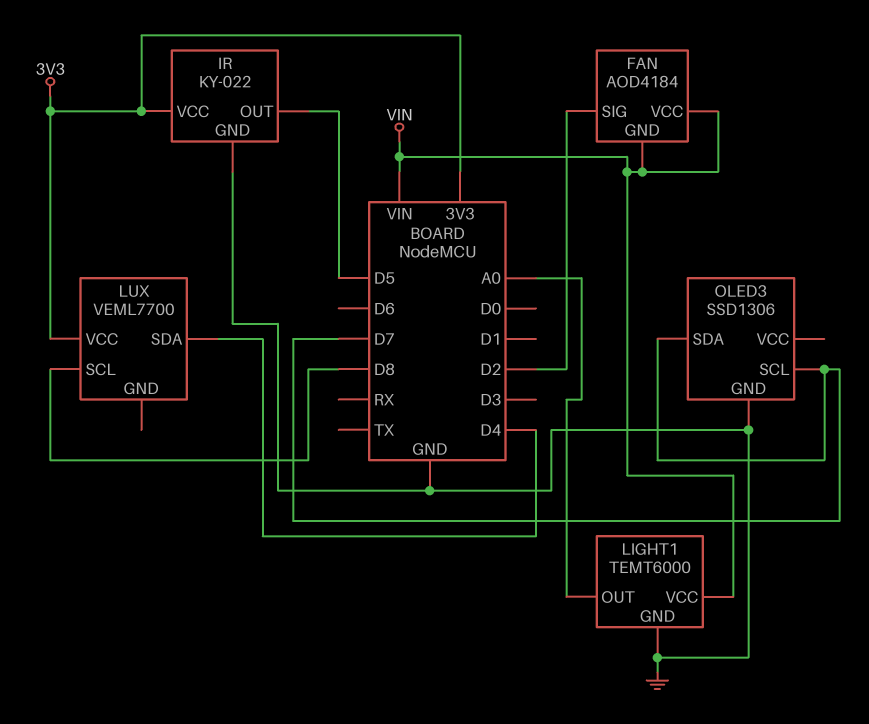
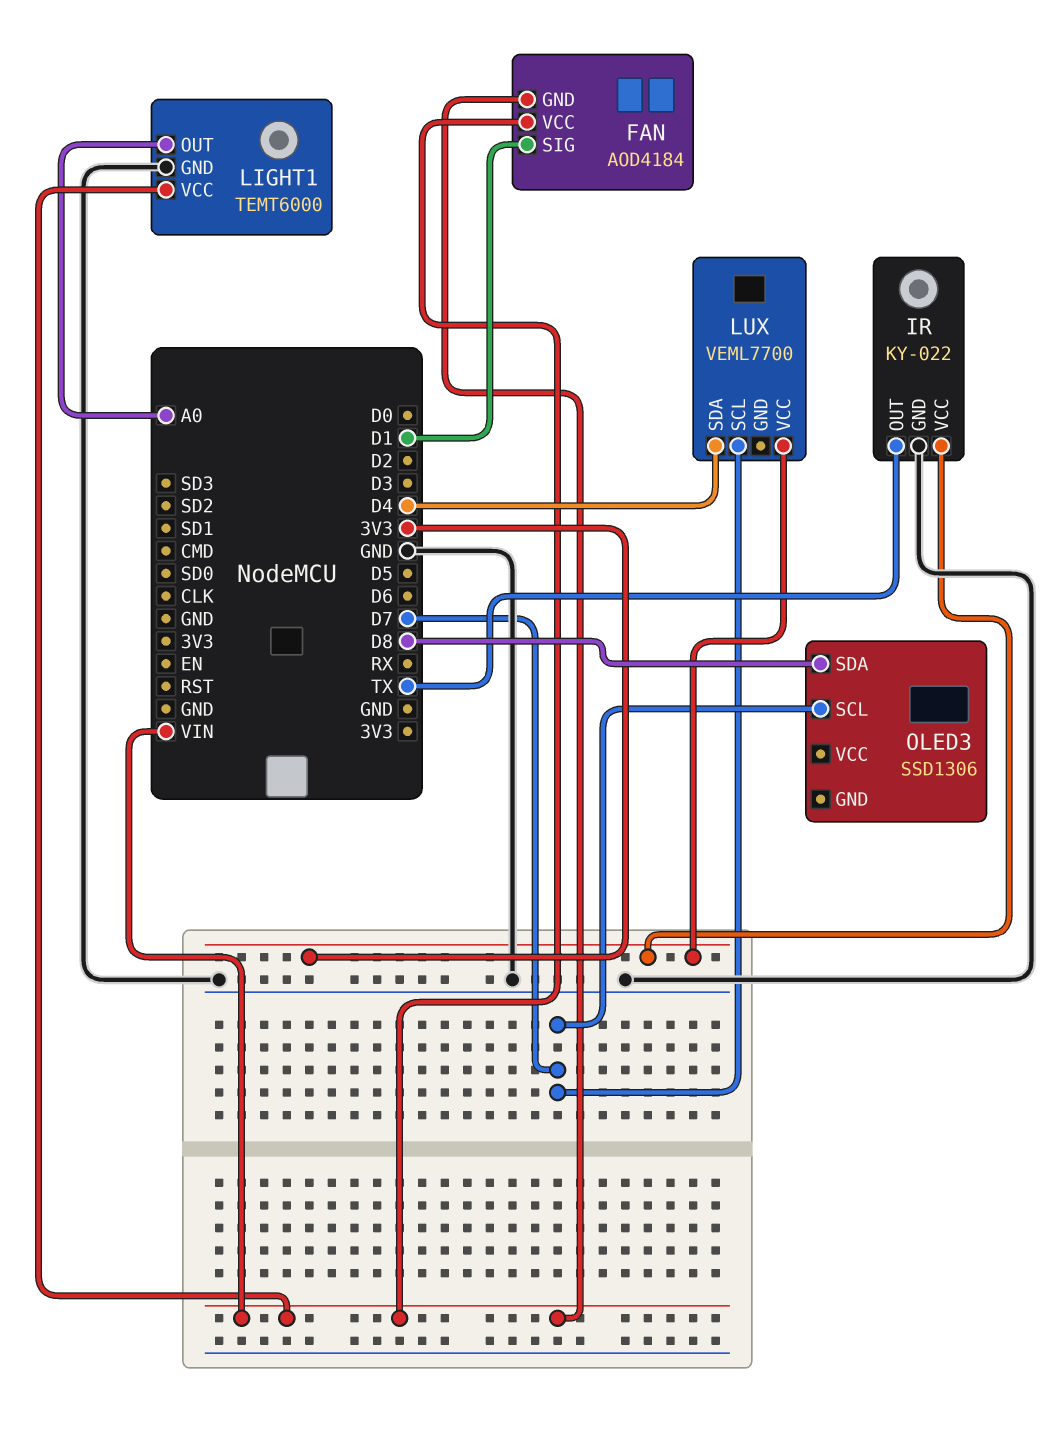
FAN pin SIG: D2 -> D1
IR pin OUT: D5 -> TX
LUX pin SCL: D8 -> D7
OLED3 pin GND: GND -> none
OLED3 pin SDA: D7 -> D8

